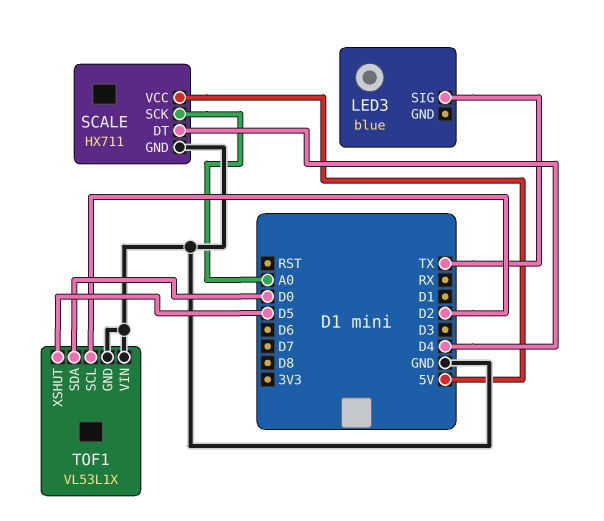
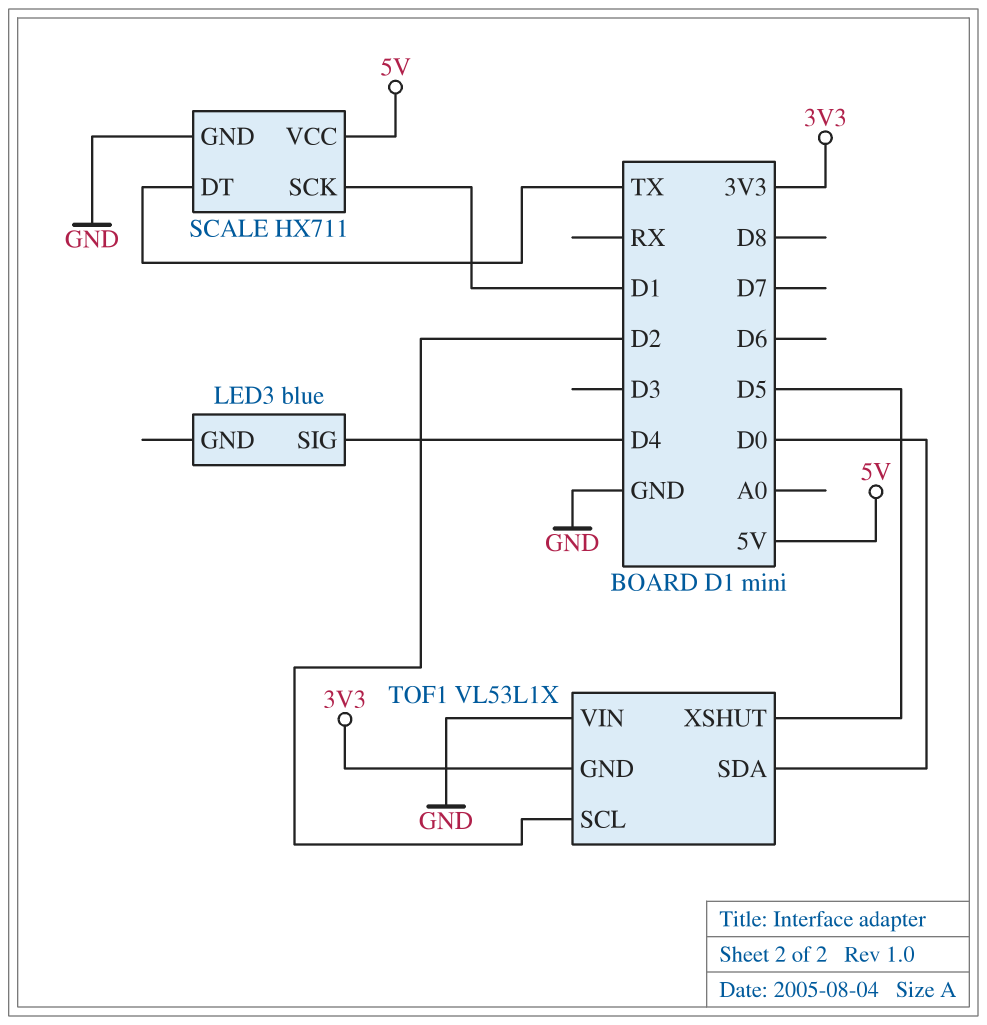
LED3 pin SIG: TX -> D4
SCALE pin DT: D4 -> TX
SCALE pin SCK: A0 -> D1
TOF1 pin GND: GND -> 3V3

